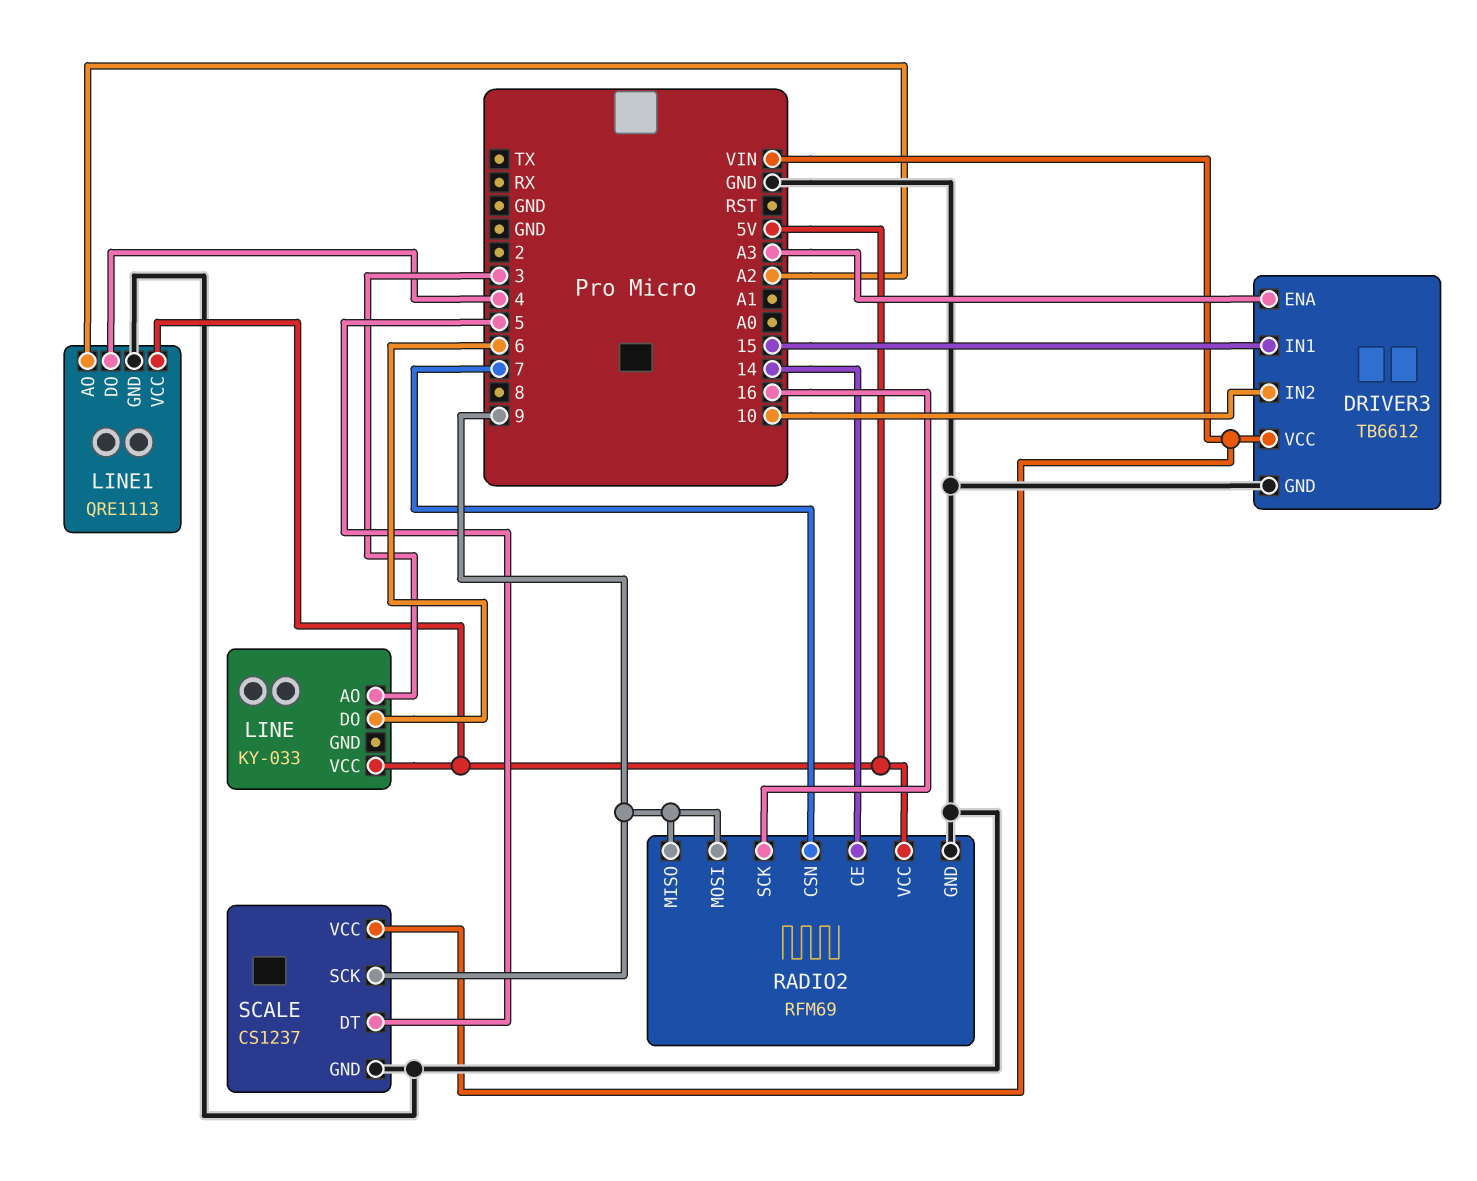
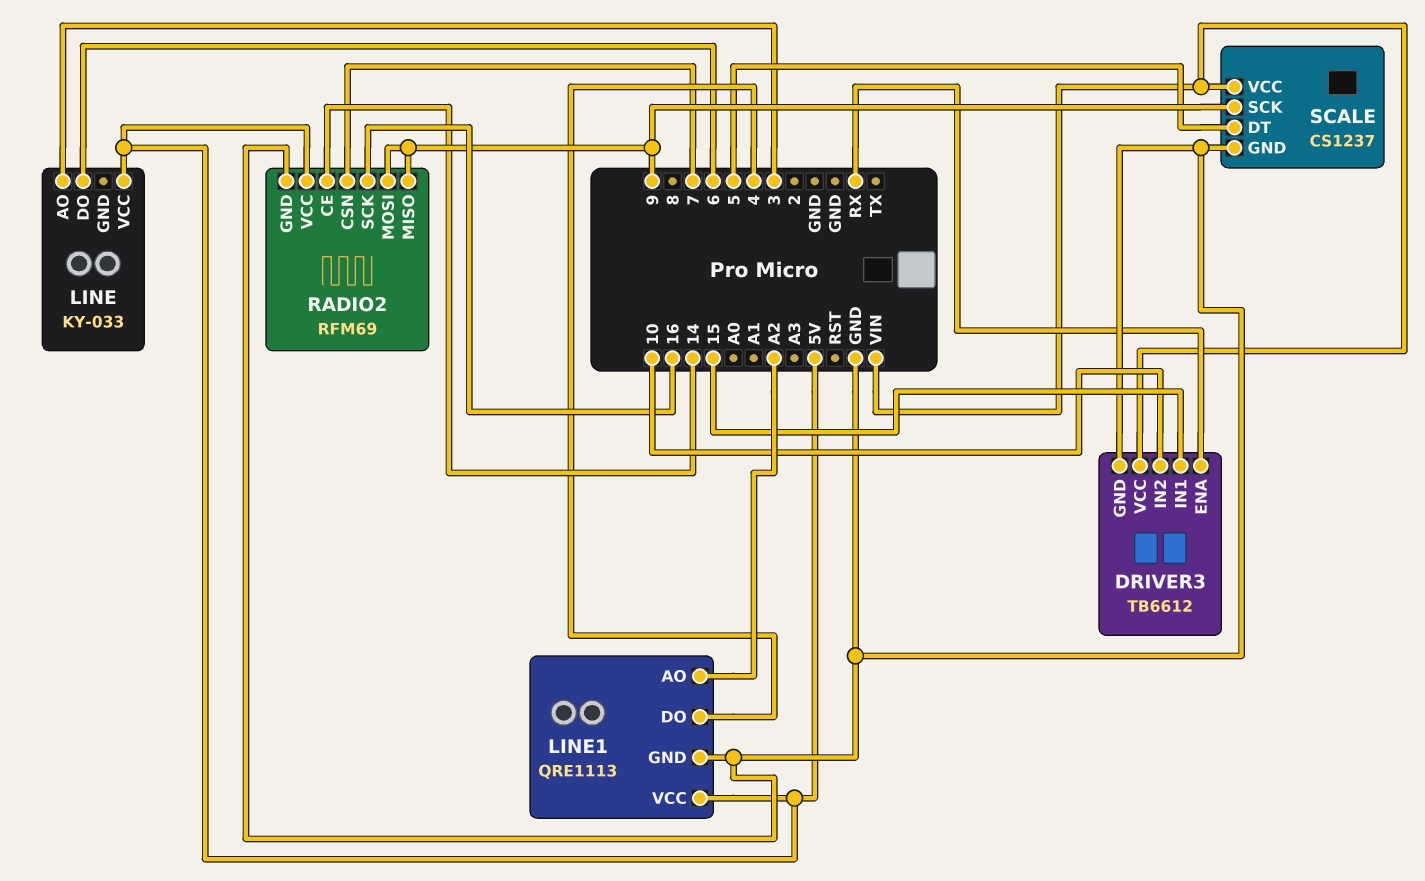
DRIVER3 pin ENA: A3 -> RX

